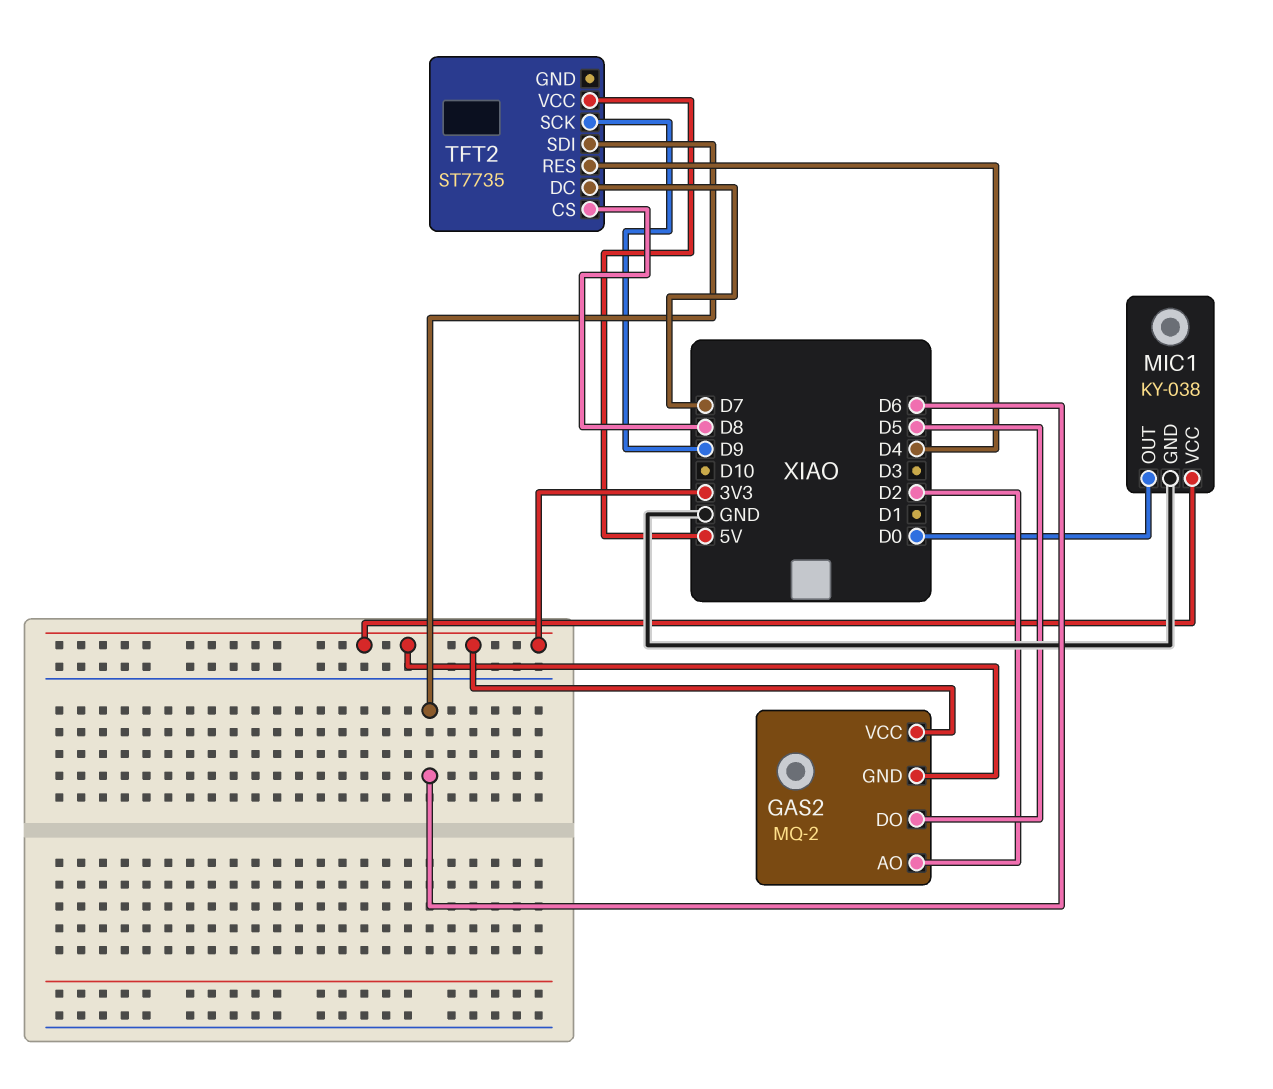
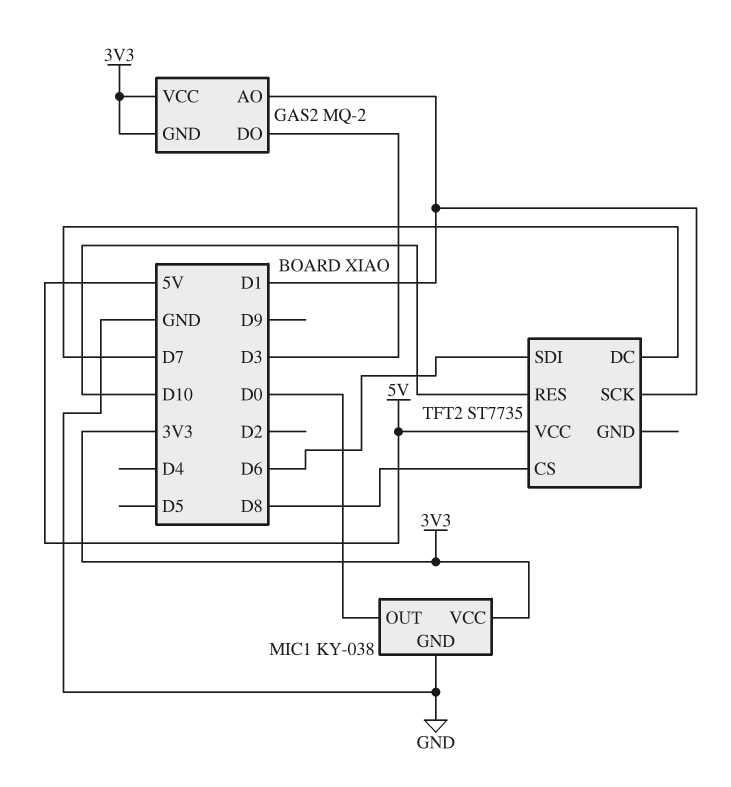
GAS2 pin AO: D2 -> D1
GAS2 pin DO: D5 -> D3
TFT2 pin RES: D4 -> D10
TFT2 pin SCK: D9 -> D1

